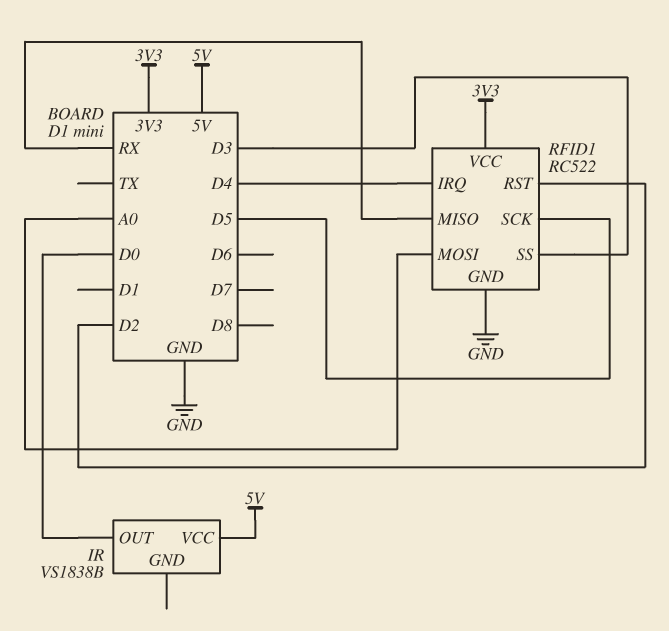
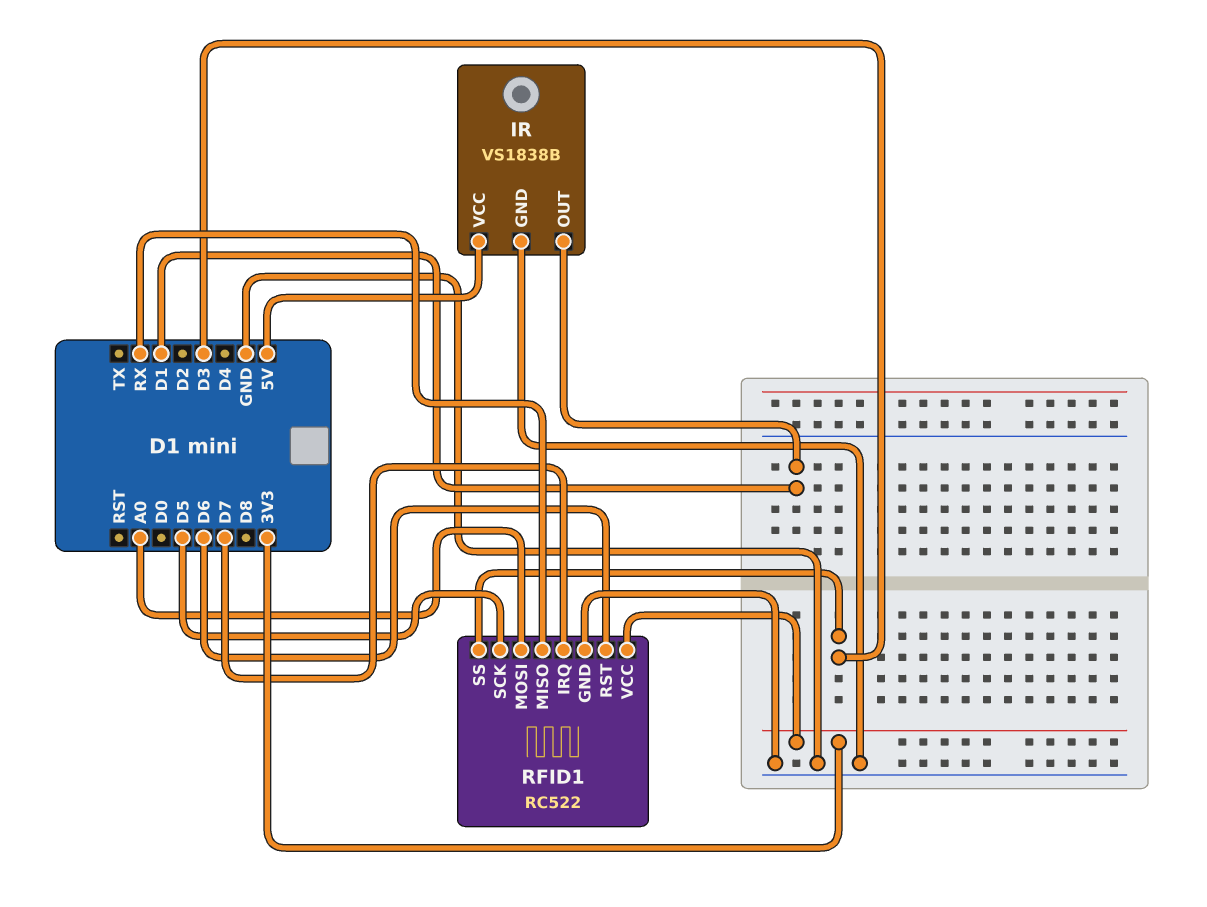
IR pin GND: none -> GND
IR pin OUT: D0 -> D1
RFID1 pin IRQ: D4 -> D7
RFID1 pin RST: D2 -> D6

